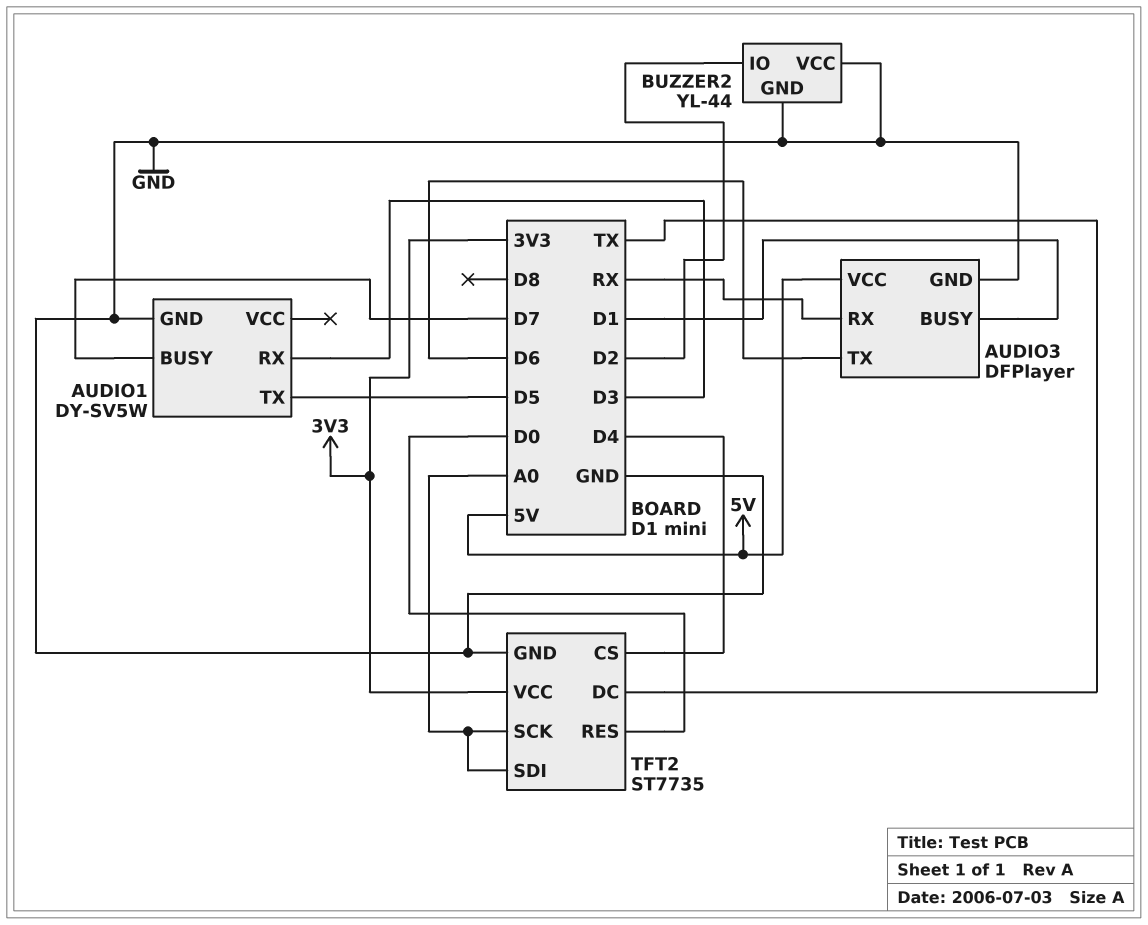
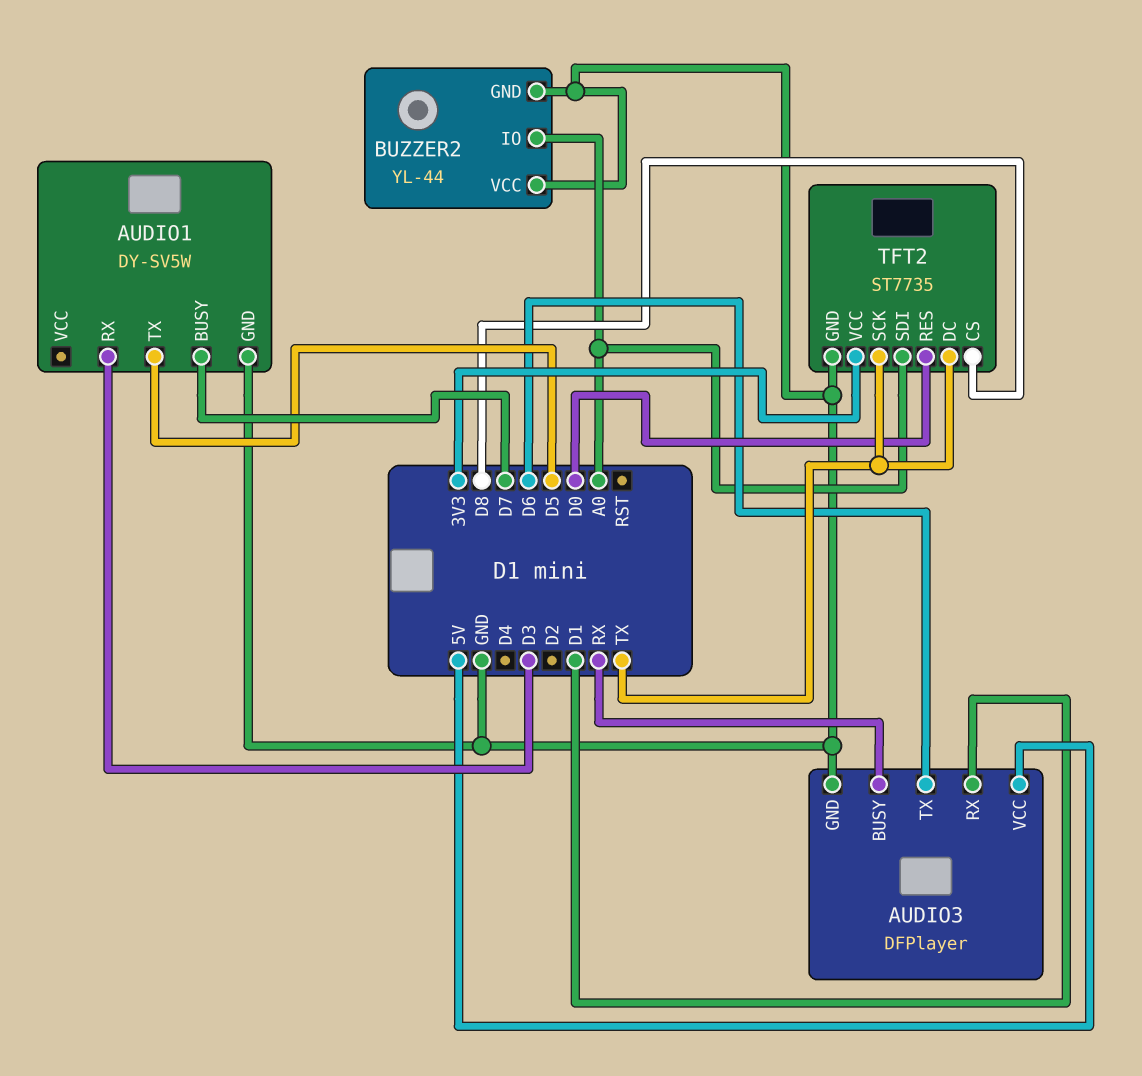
AUDIO3 pin BUSY: D1 -> RX
AUDIO3 pin RX: RX -> D1
BUZZER2 pin IO: D2 -> A0
TFT2 pin CS: D4 -> D8
TFT2 pin SCK: A0 -> TX

